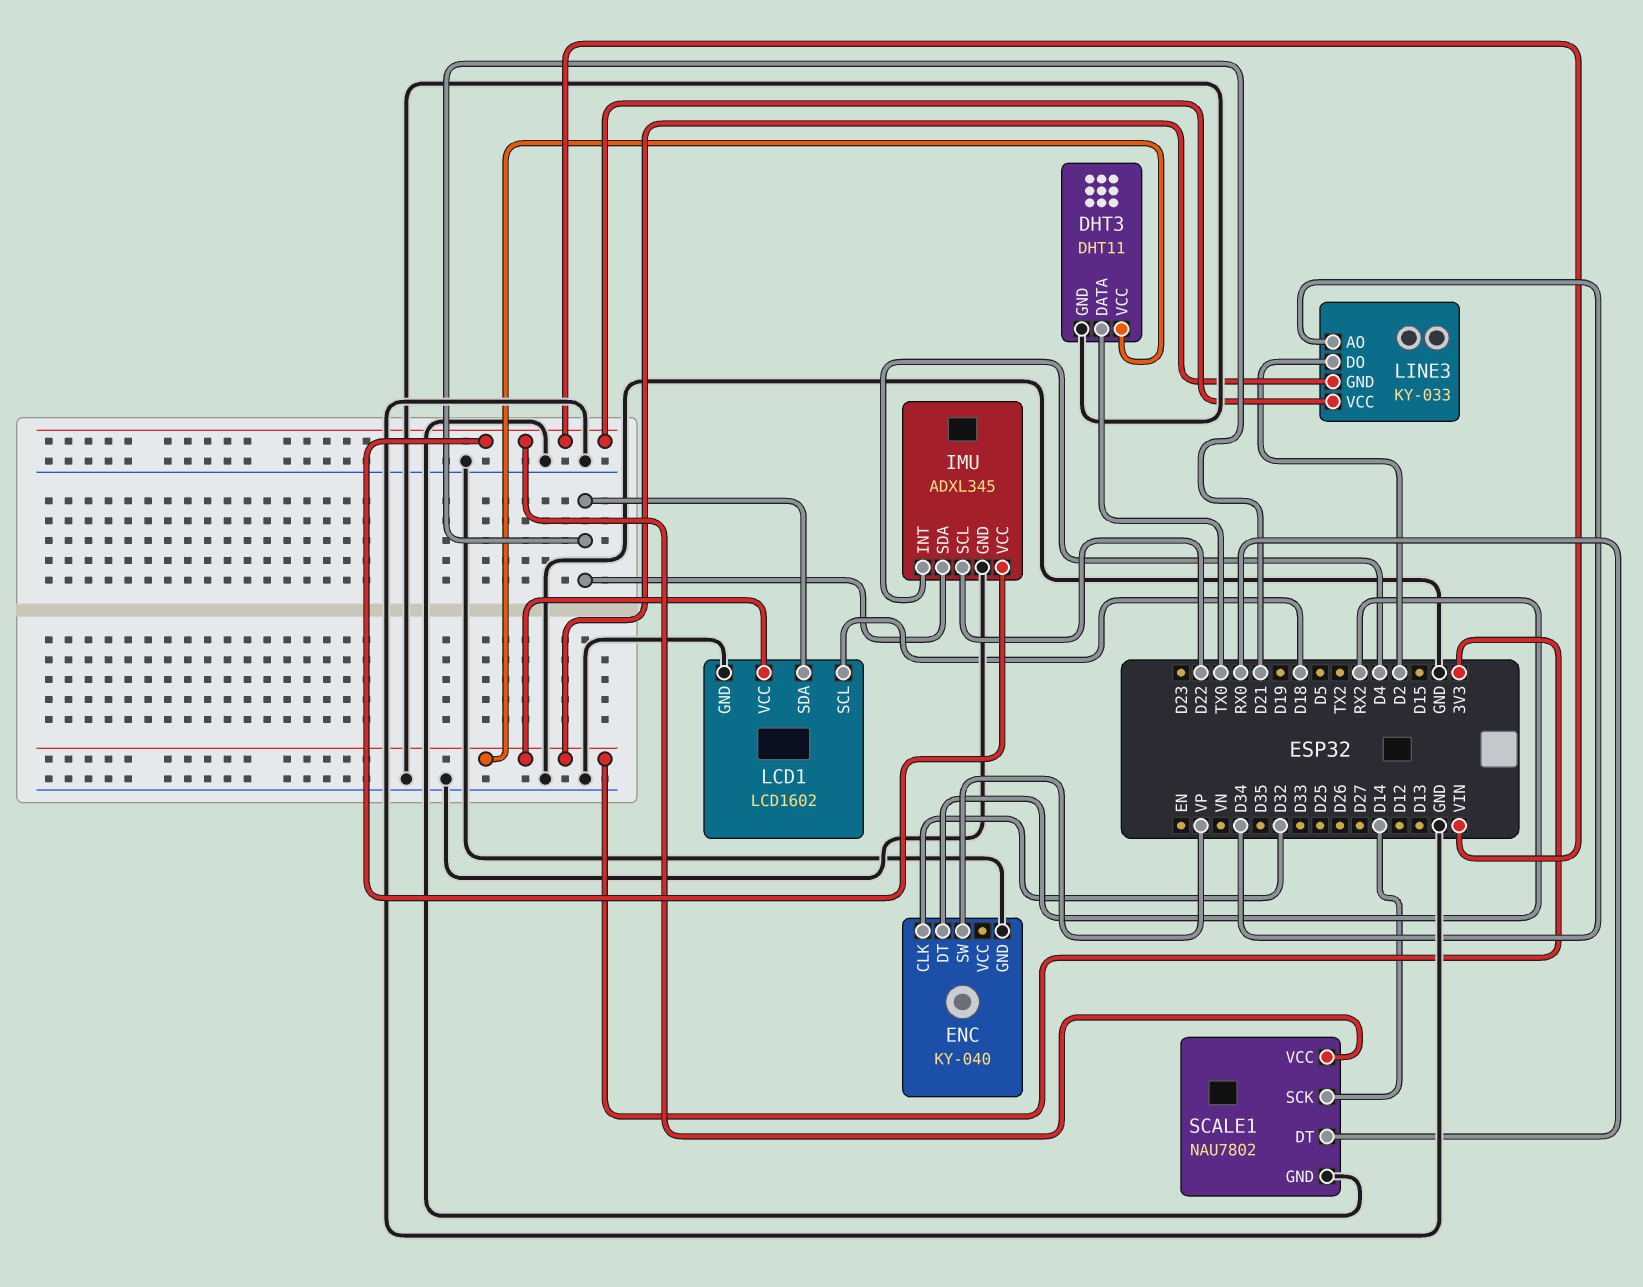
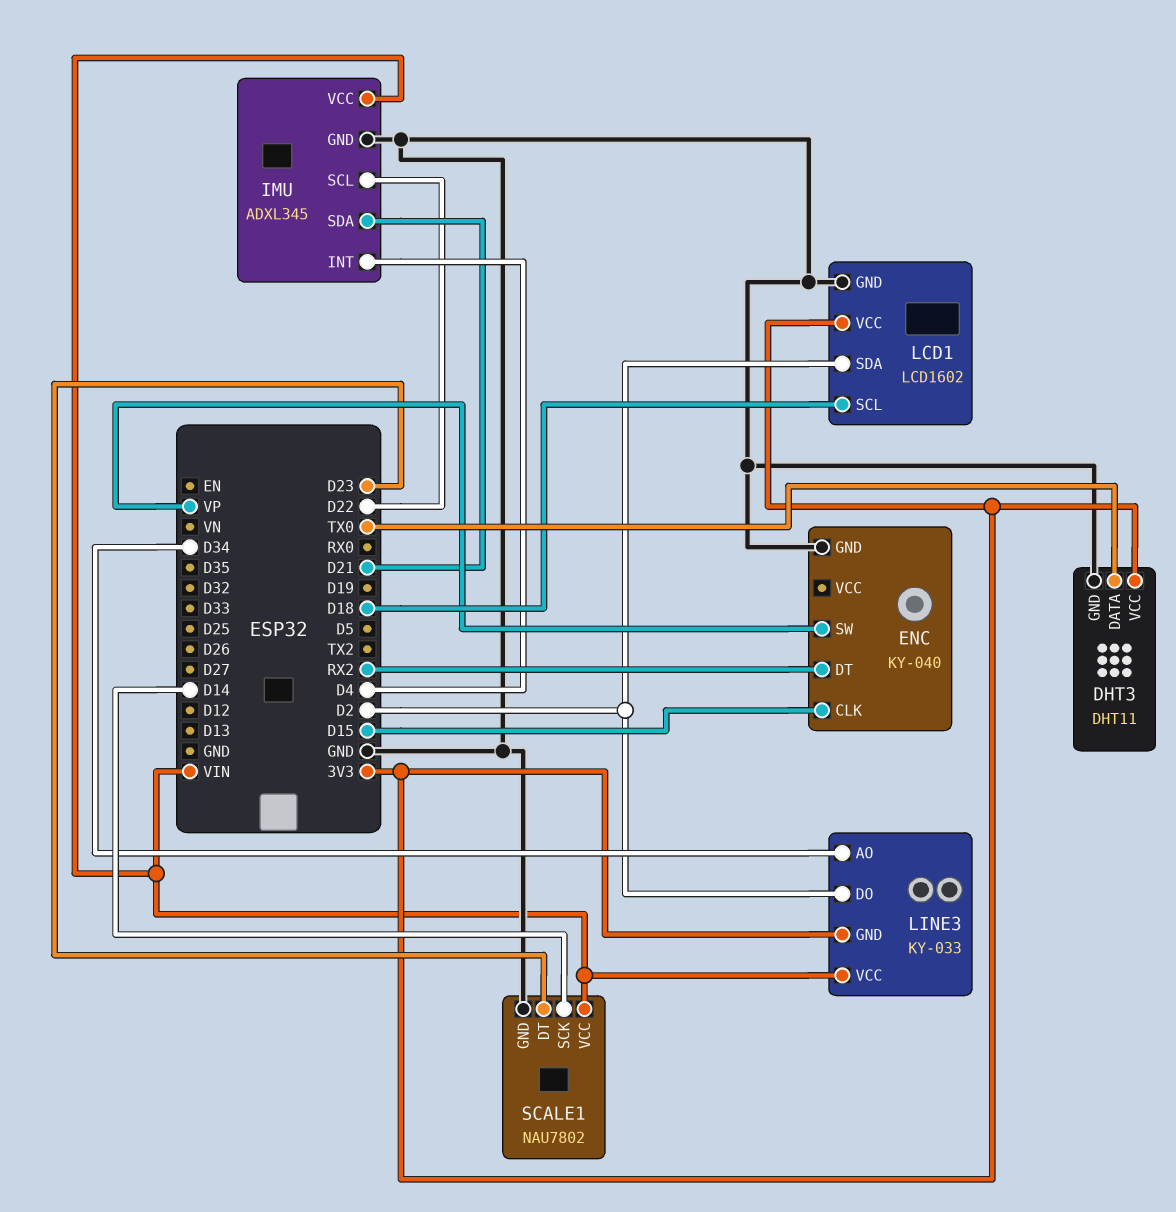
ENC pin CLK: D32 -> D15
LCD1 pin SDA: D21 -> D2
SCALE1 pin DT: RX0 -> D23

